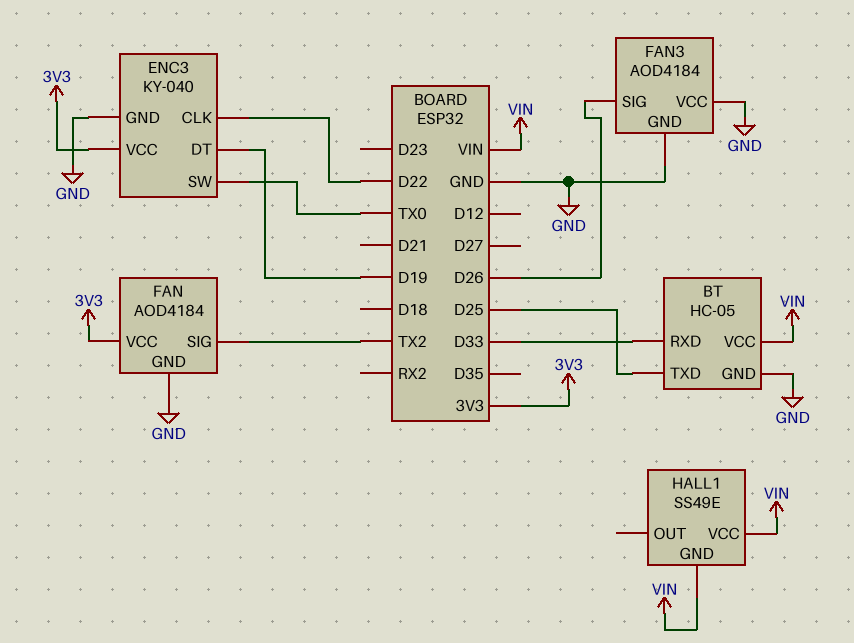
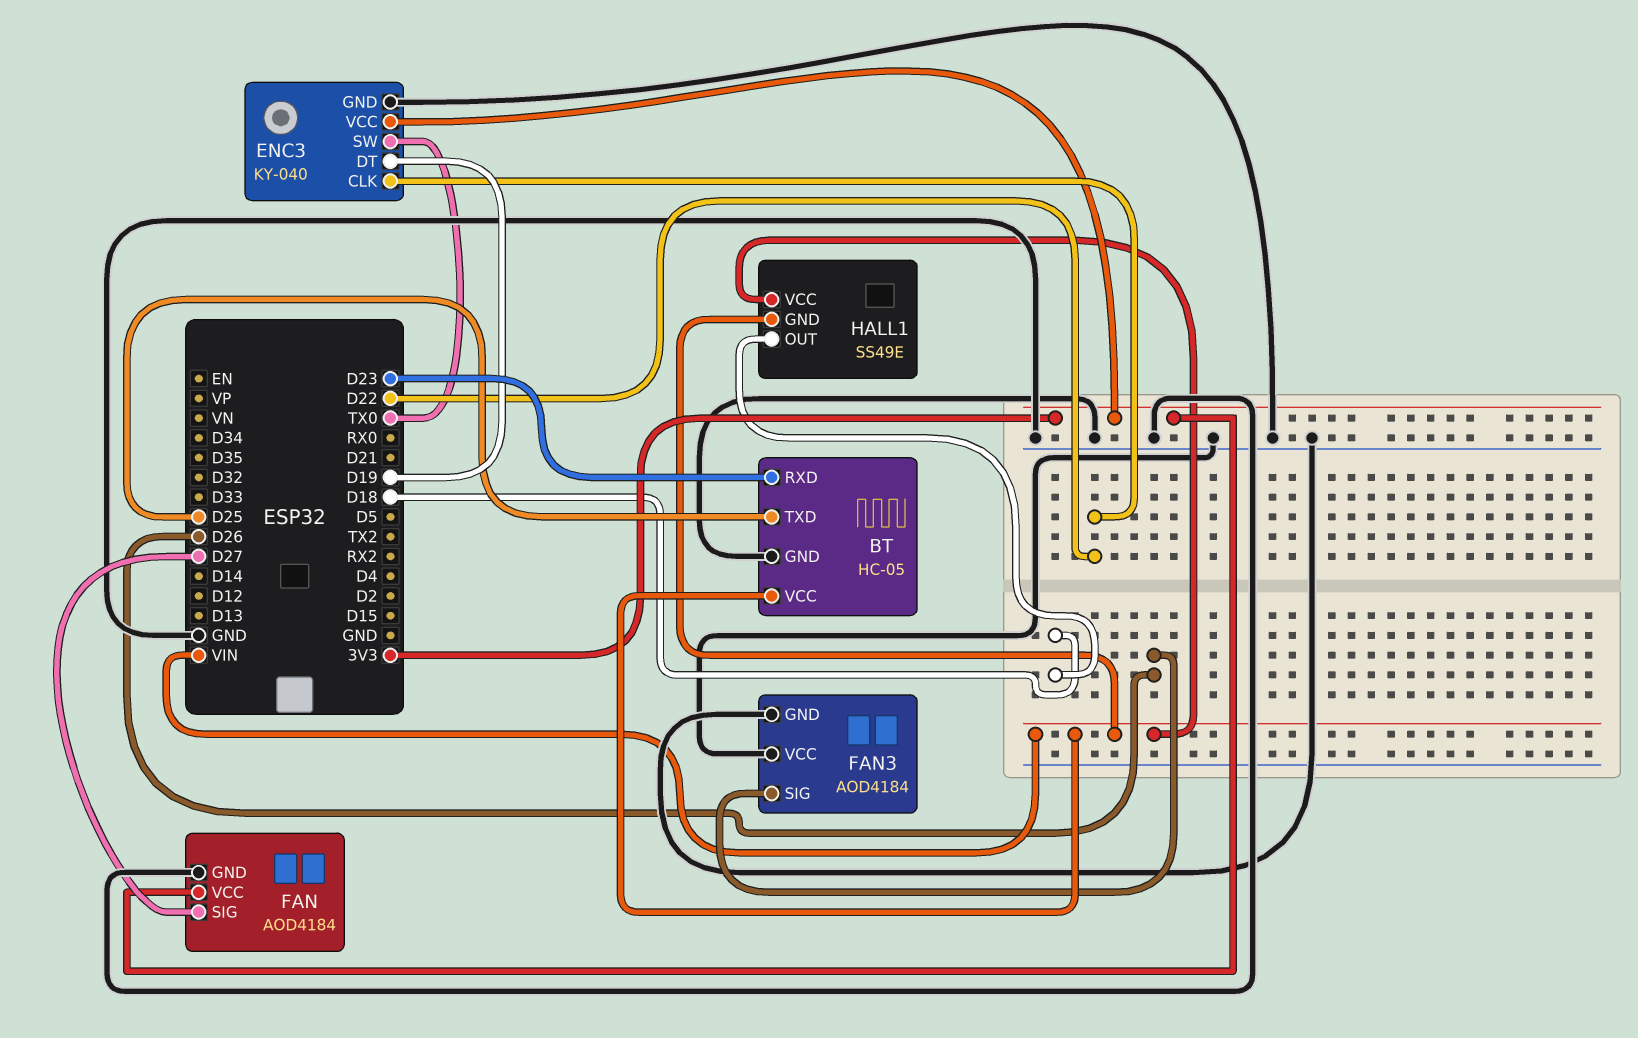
BT pin RXD: D33 -> D23
FAN pin SIG: TX2 -> D27
HALL1 pin OUT: none -> D18

